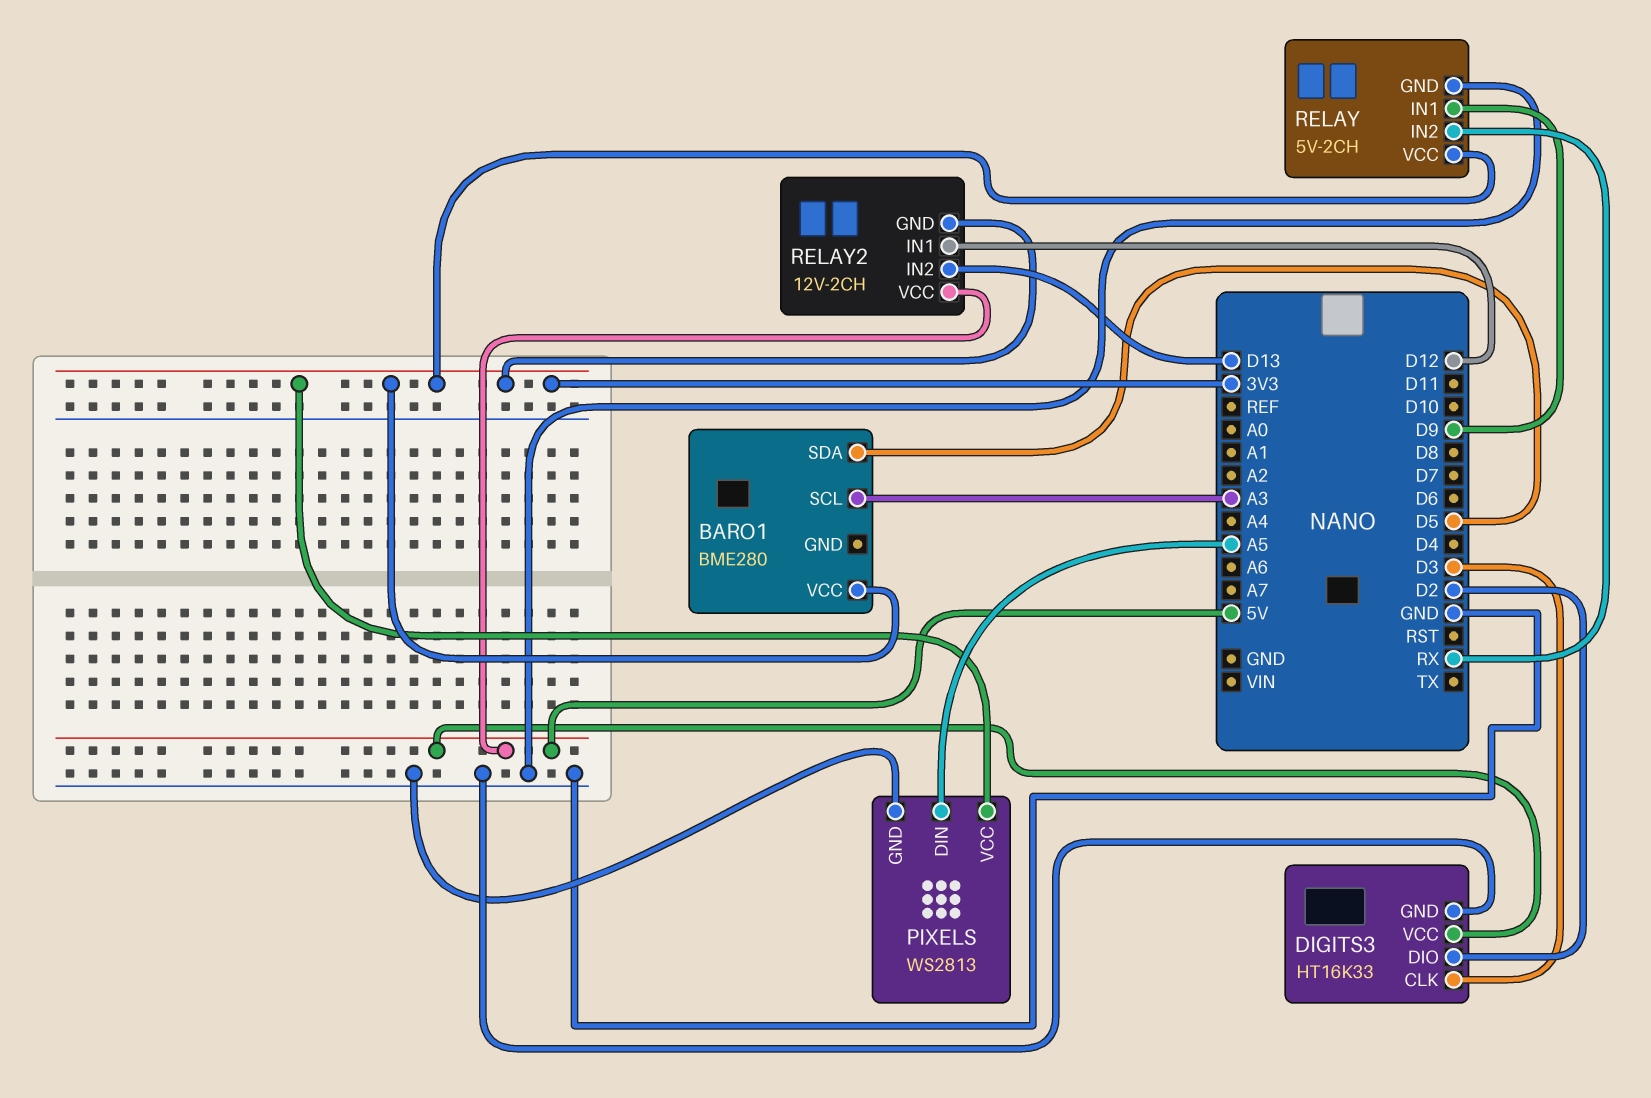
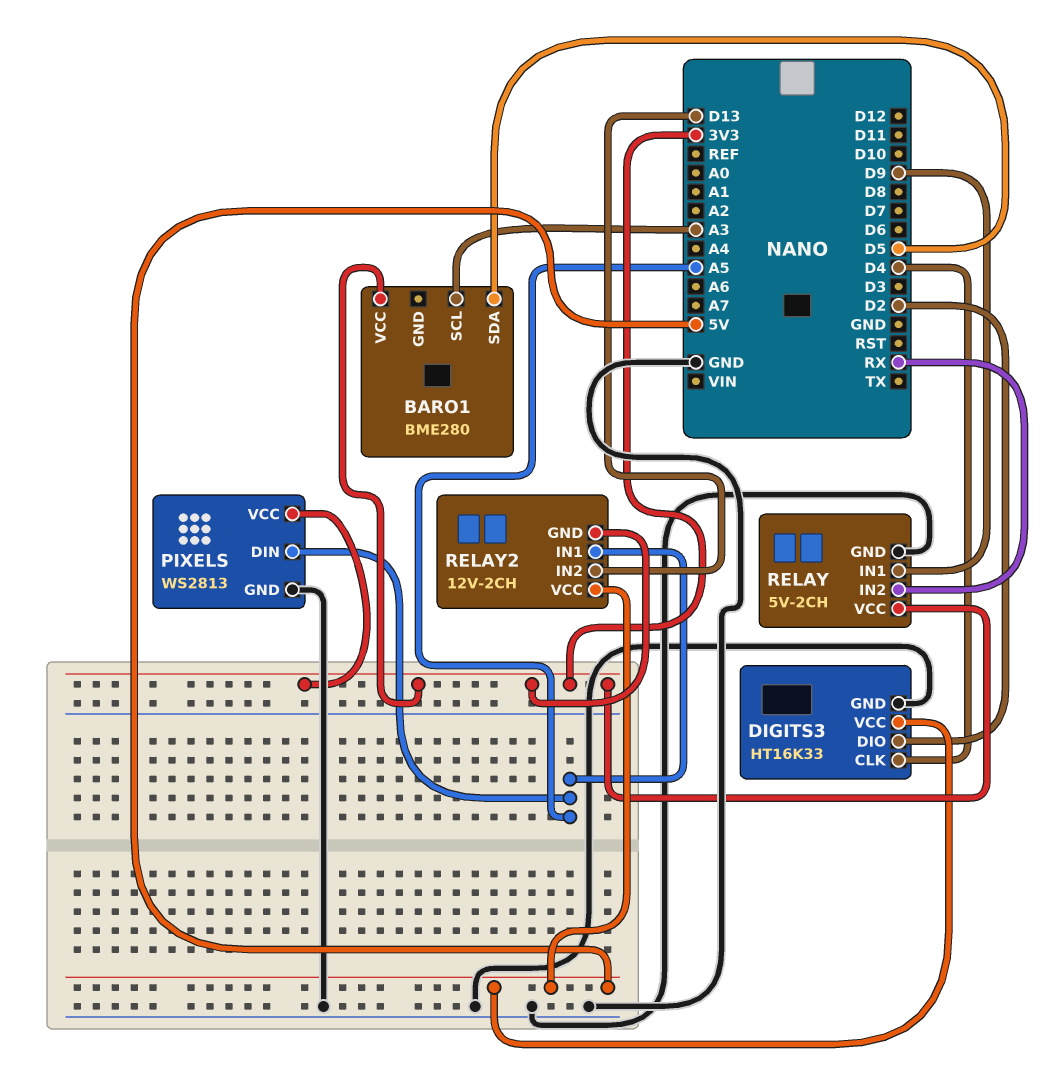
DIGITS3 pin CLK: D3 -> D4
RELAY2 pin IN1: D12 -> A5

